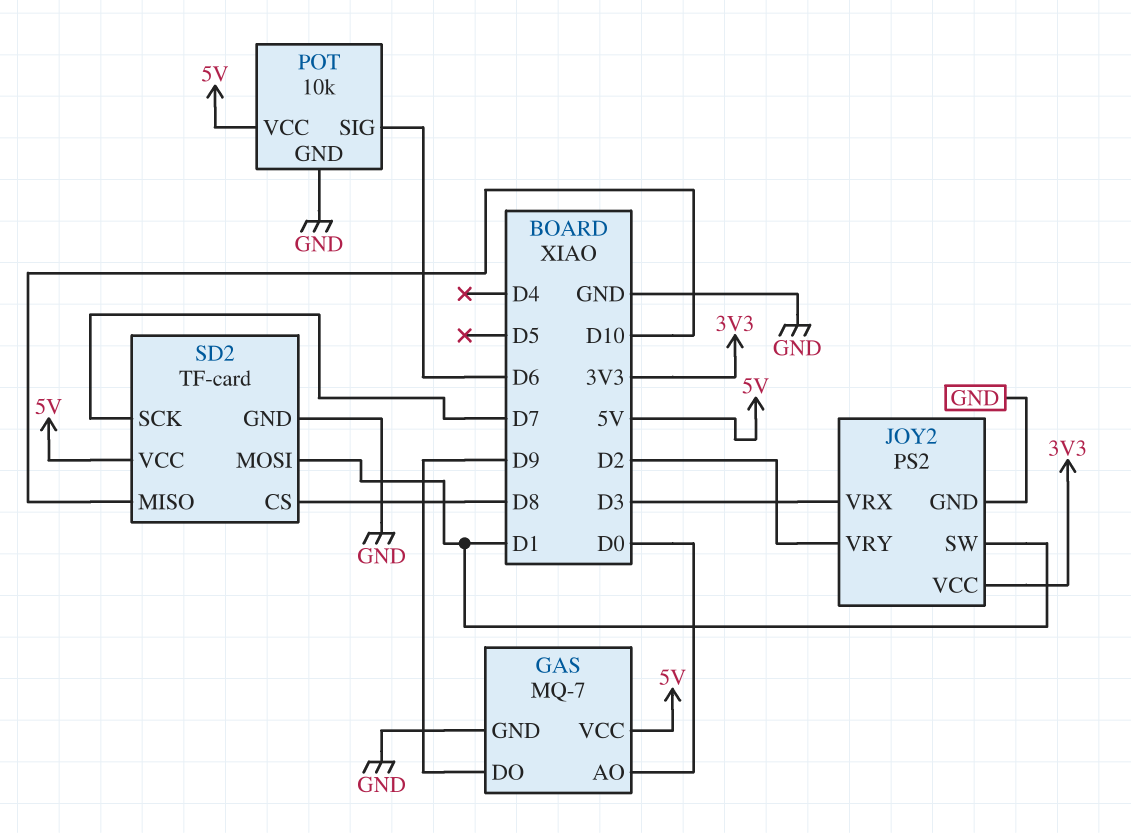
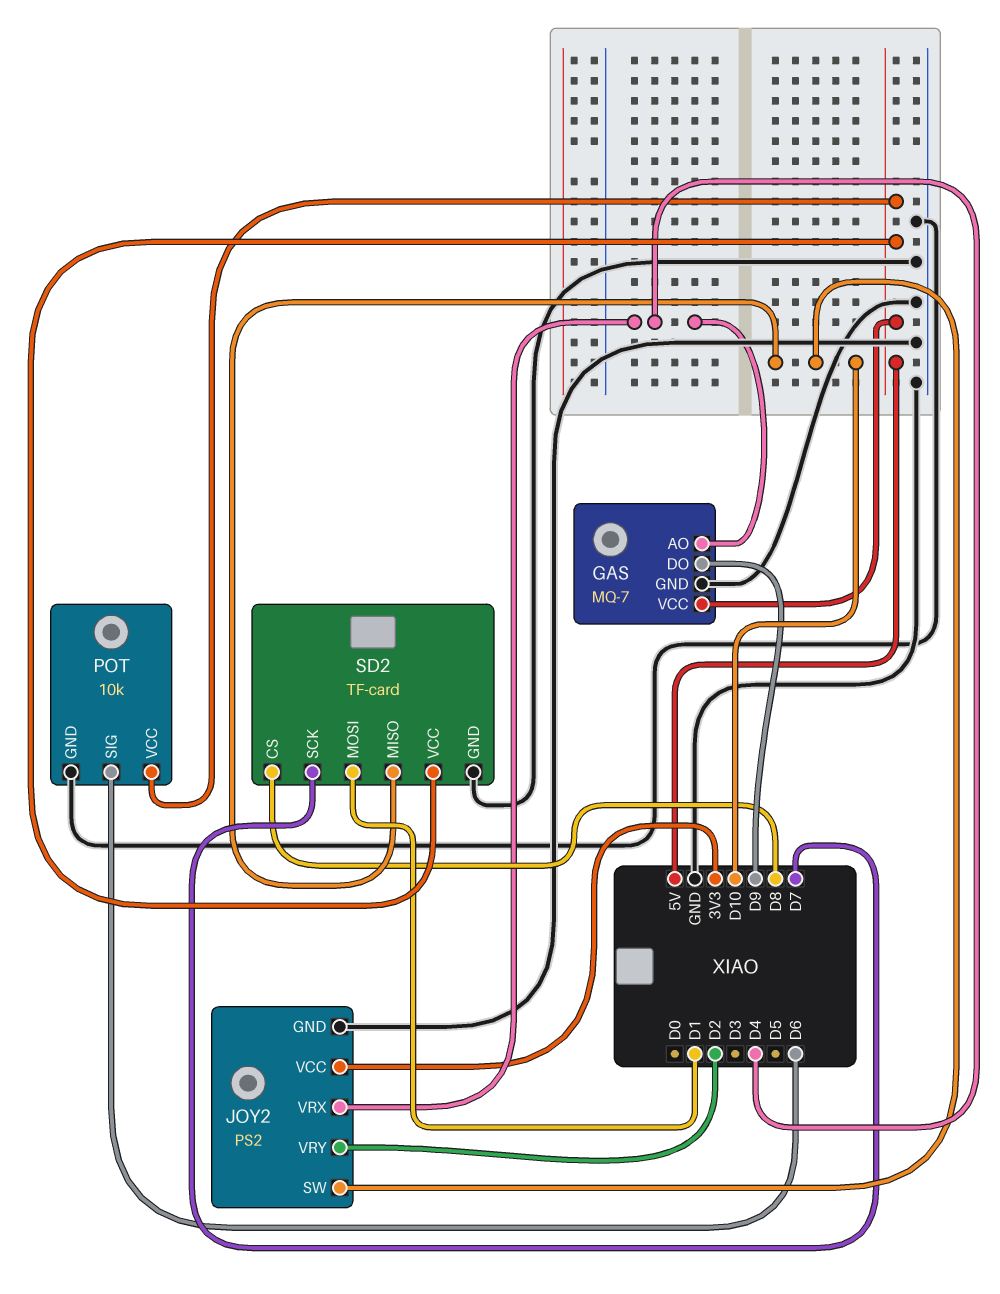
GAS pin AO: D0 -> D4
JOY2 pin SW: D1 -> D10
JOY2 pin VRX: D3 -> D4

